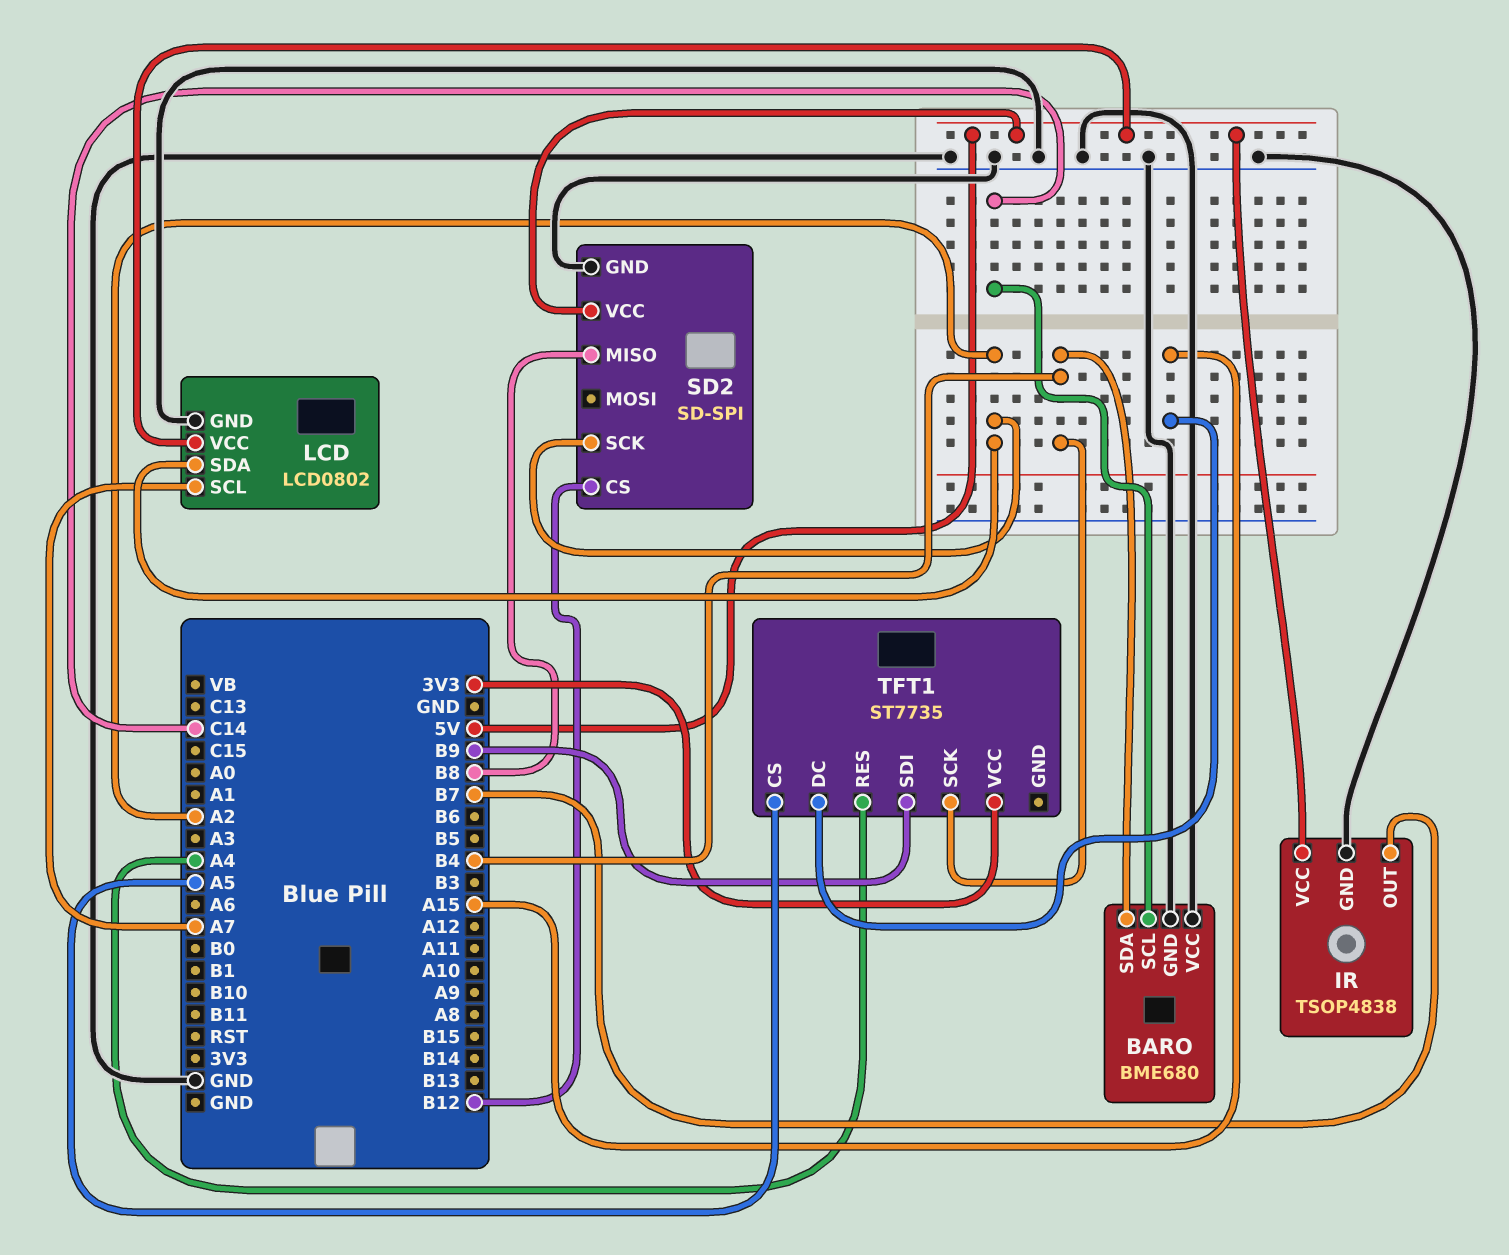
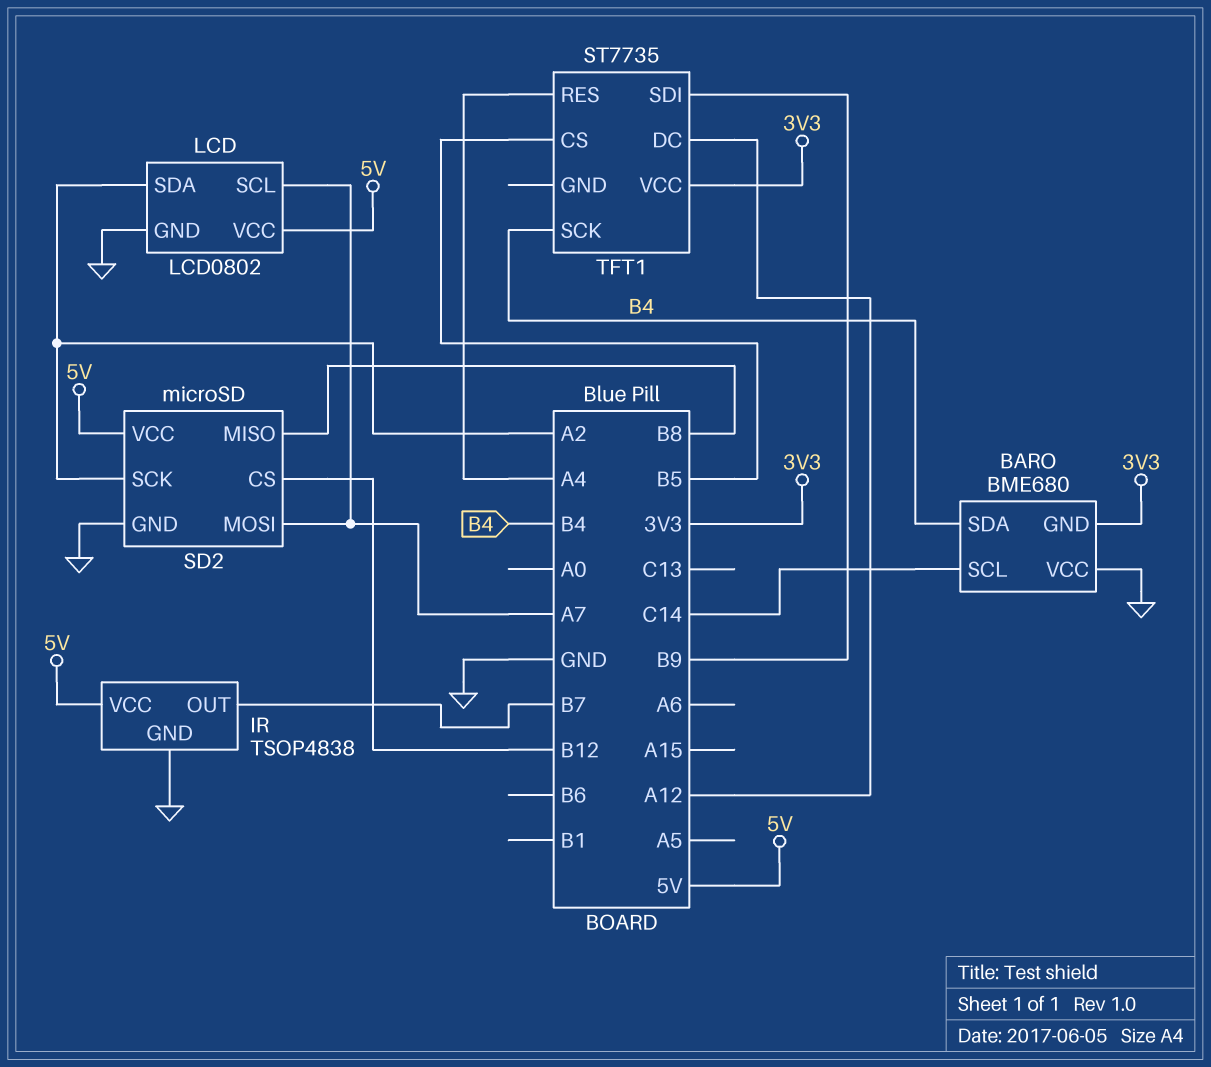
BARO pin GND: GND -> 3V3
SD2: SD-SPI -> microSD
SD2 pin MOSI: none -> A7
TFT1 pin CS: A5 -> B5
TFT1 pin DC: A15 -> A12

